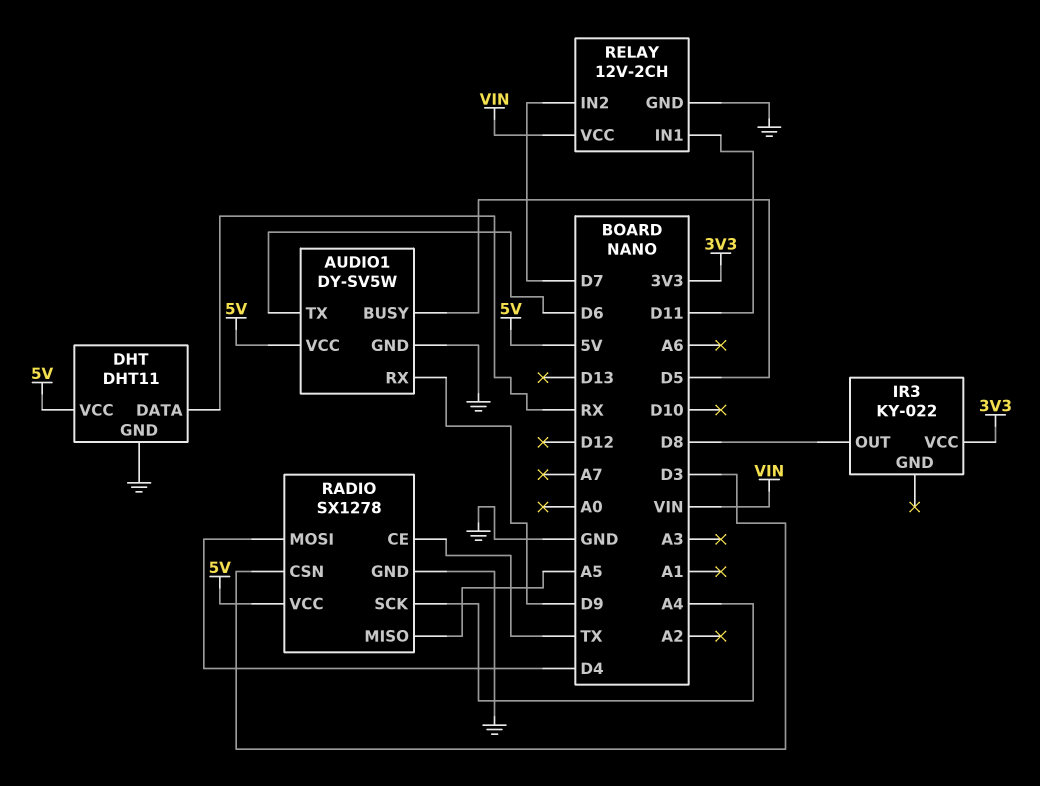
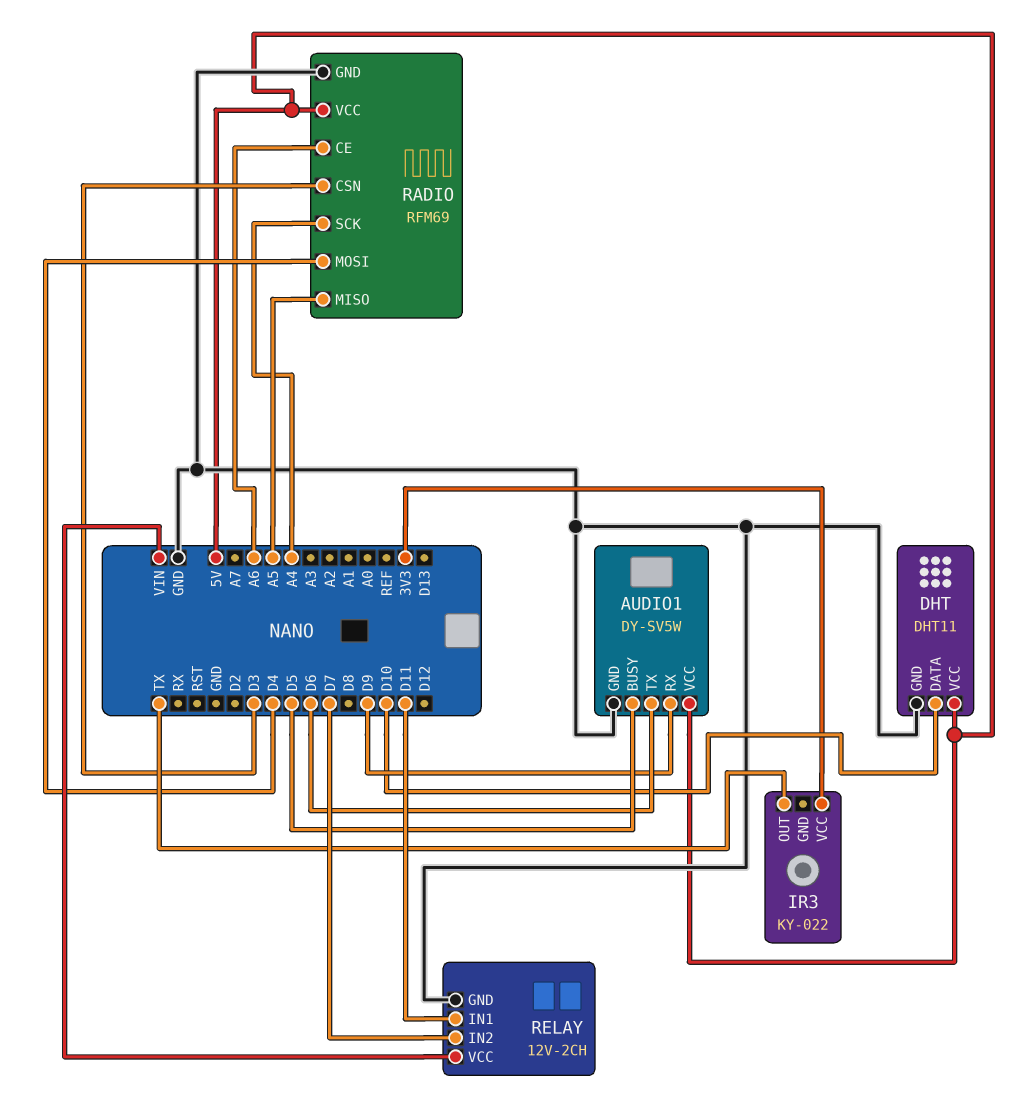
DHT pin DATA: RX -> D10
IR3 pin OUT: D8 -> TX
RADIO: SX1278 -> RFM69
RADIO pin CE: TX -> A6

